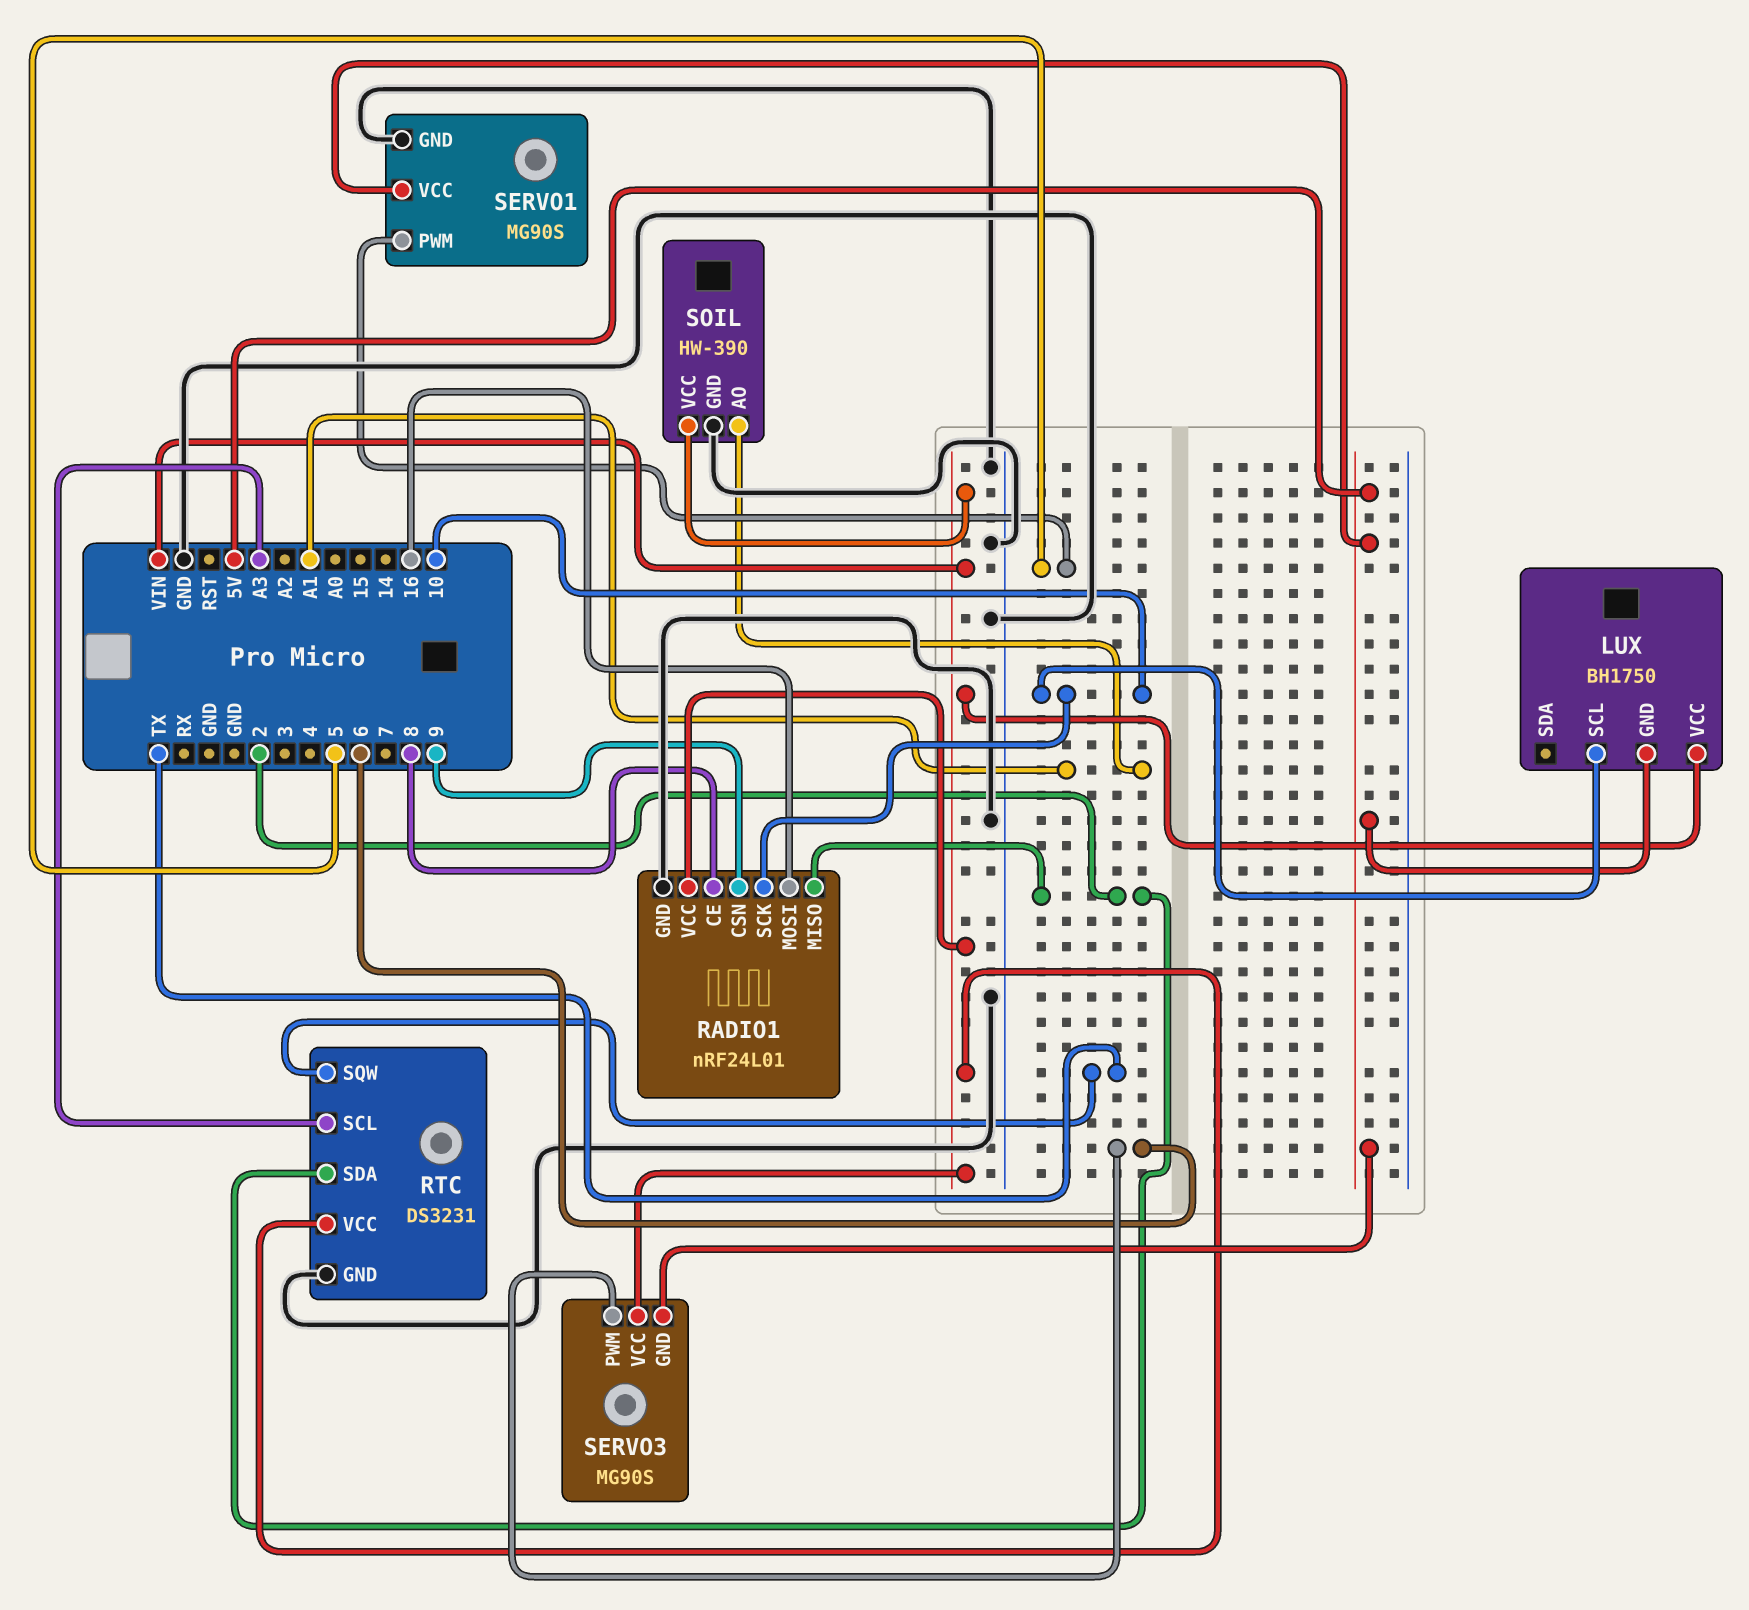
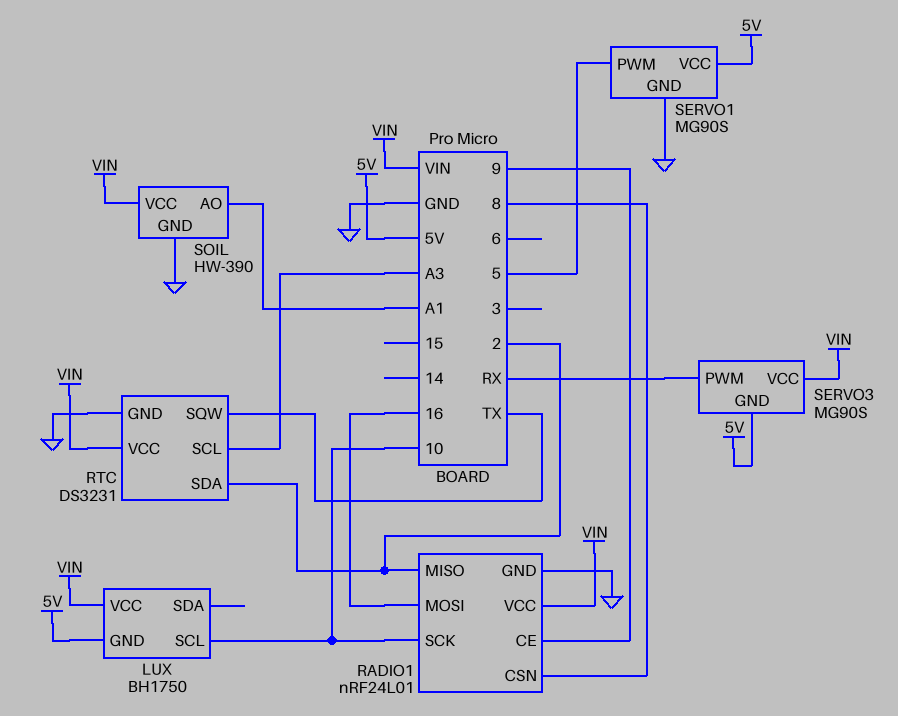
RADIO1 pin CE: 8 -> 9
RADIO1 pin CSN: 9 -> 8
SERVO3 pin PWM: 6 -> RX

